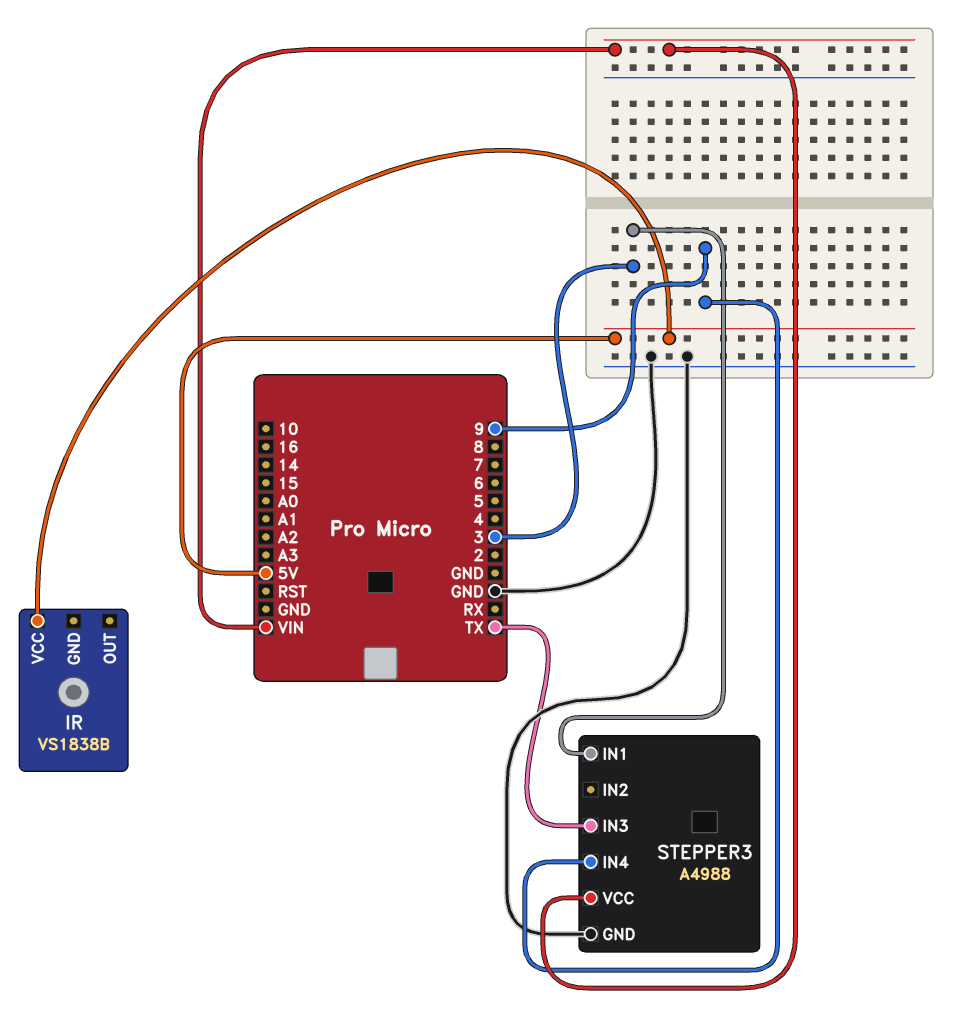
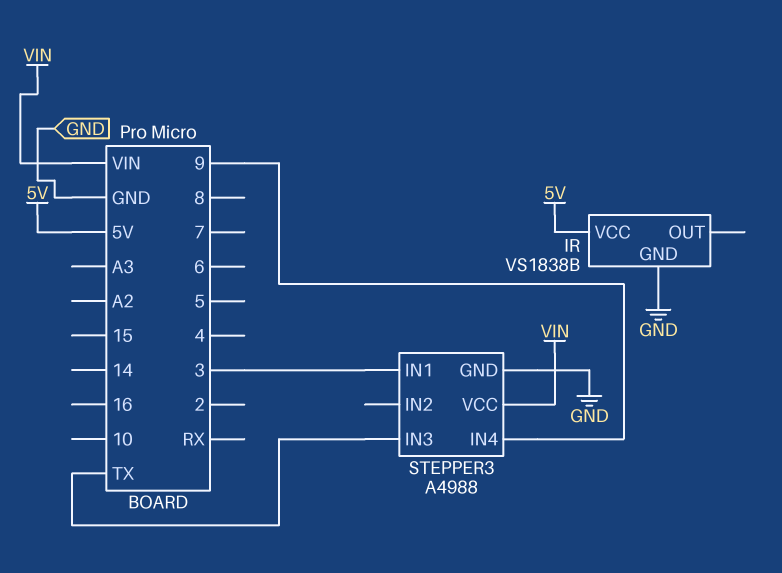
IR pin GND: none -> GND

